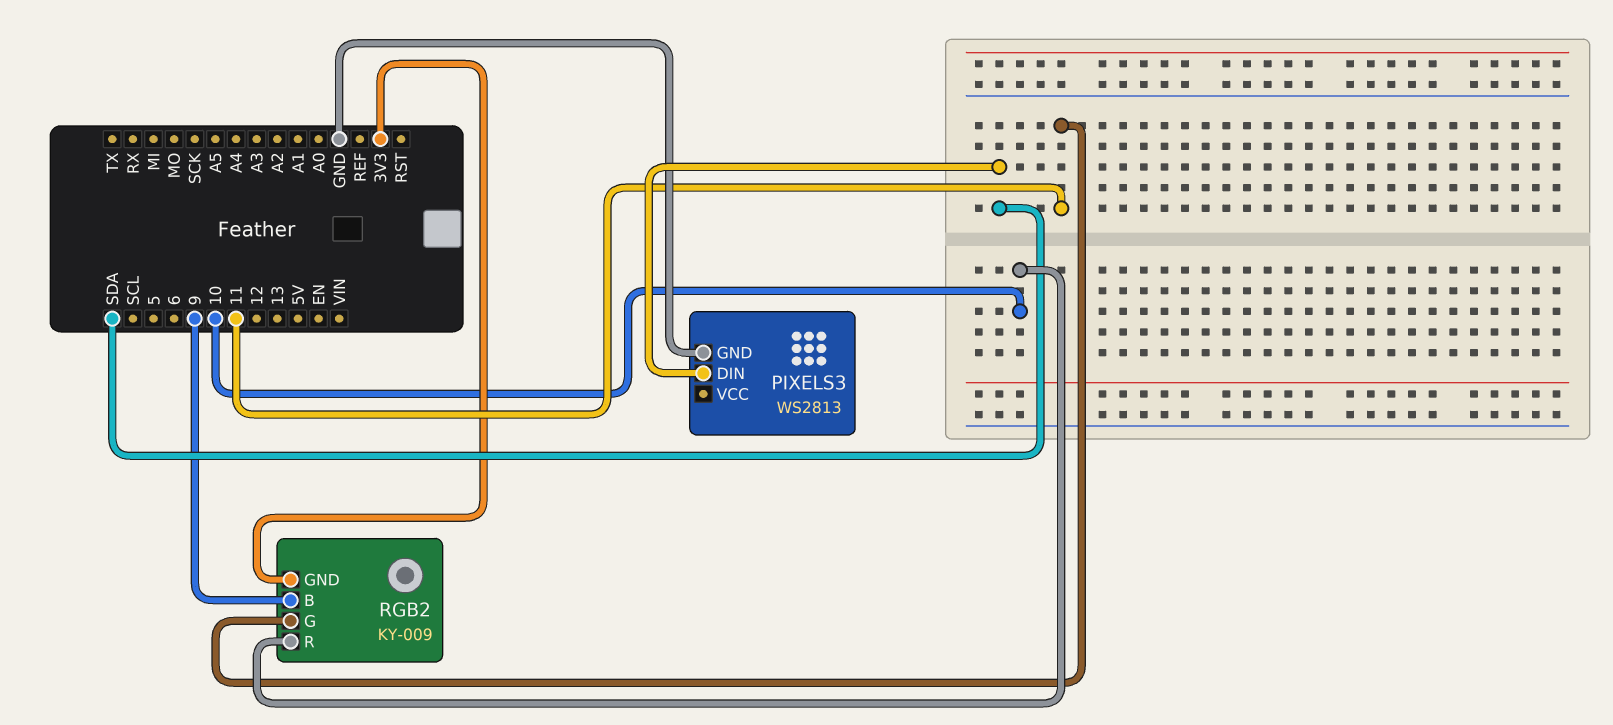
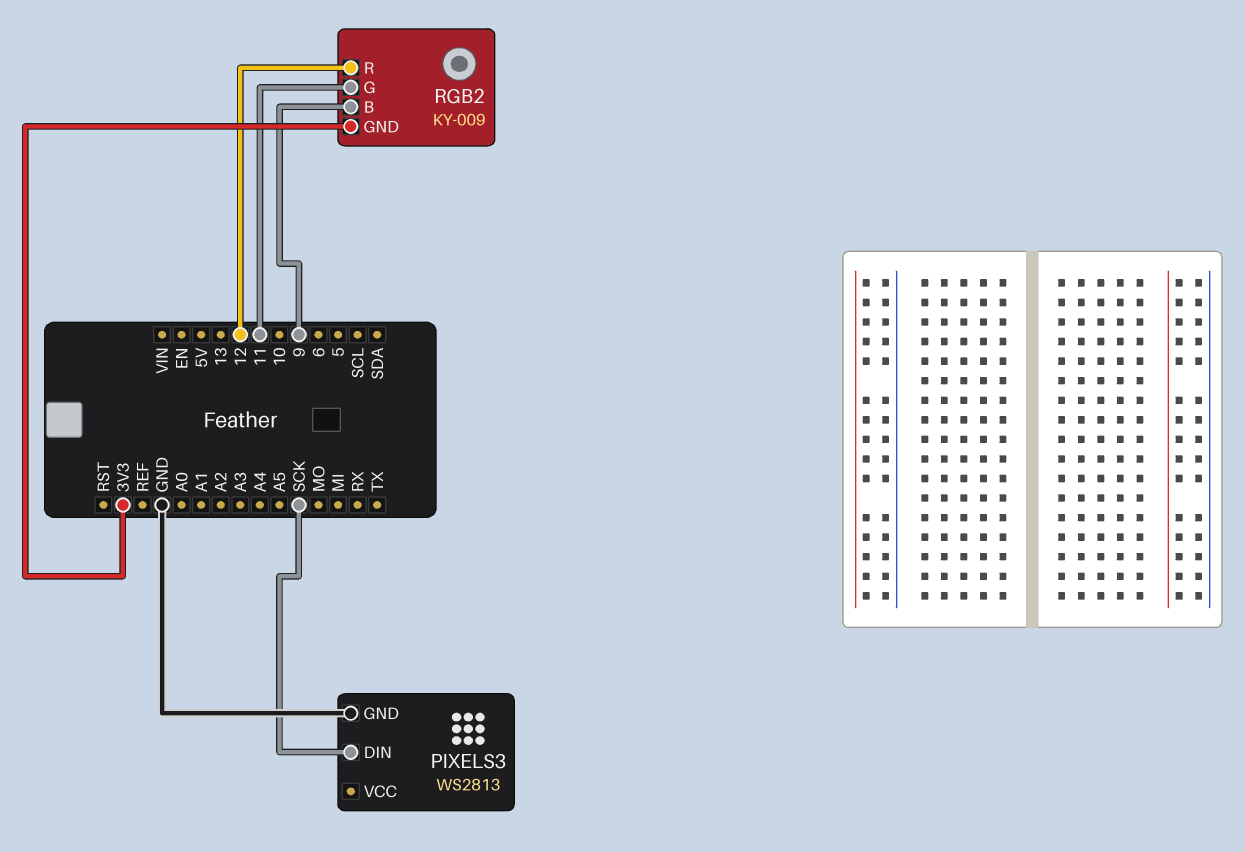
PIXELS3 pin DIN: SDA -> SCK
RGB2 pin R: 10 -> 12

